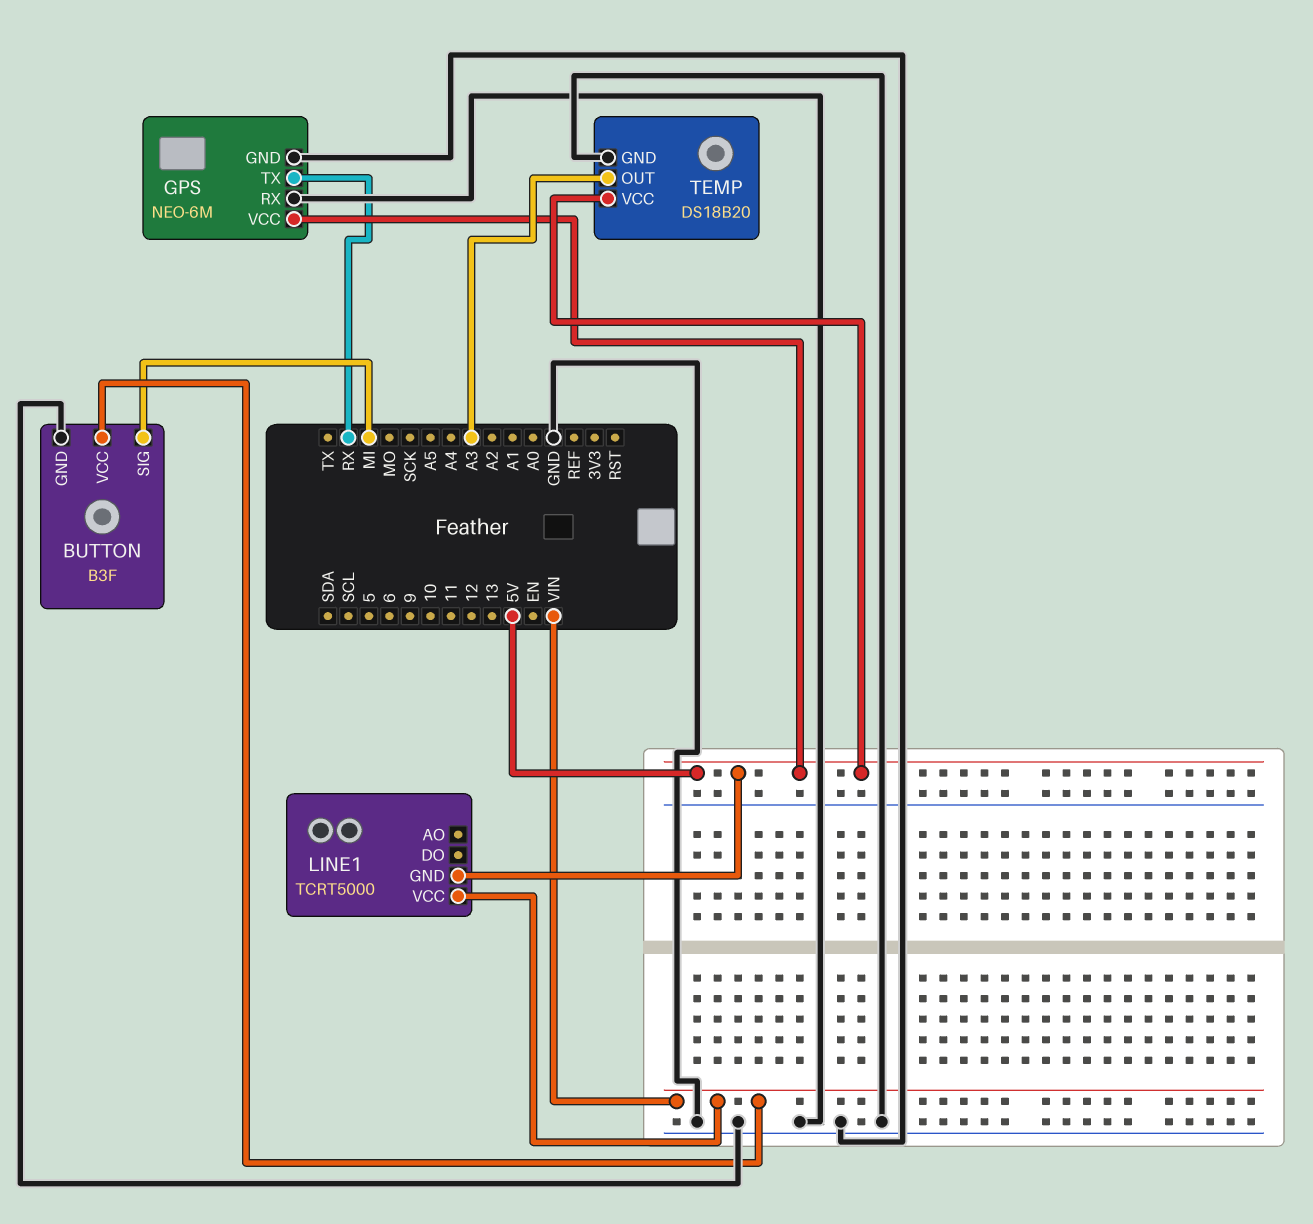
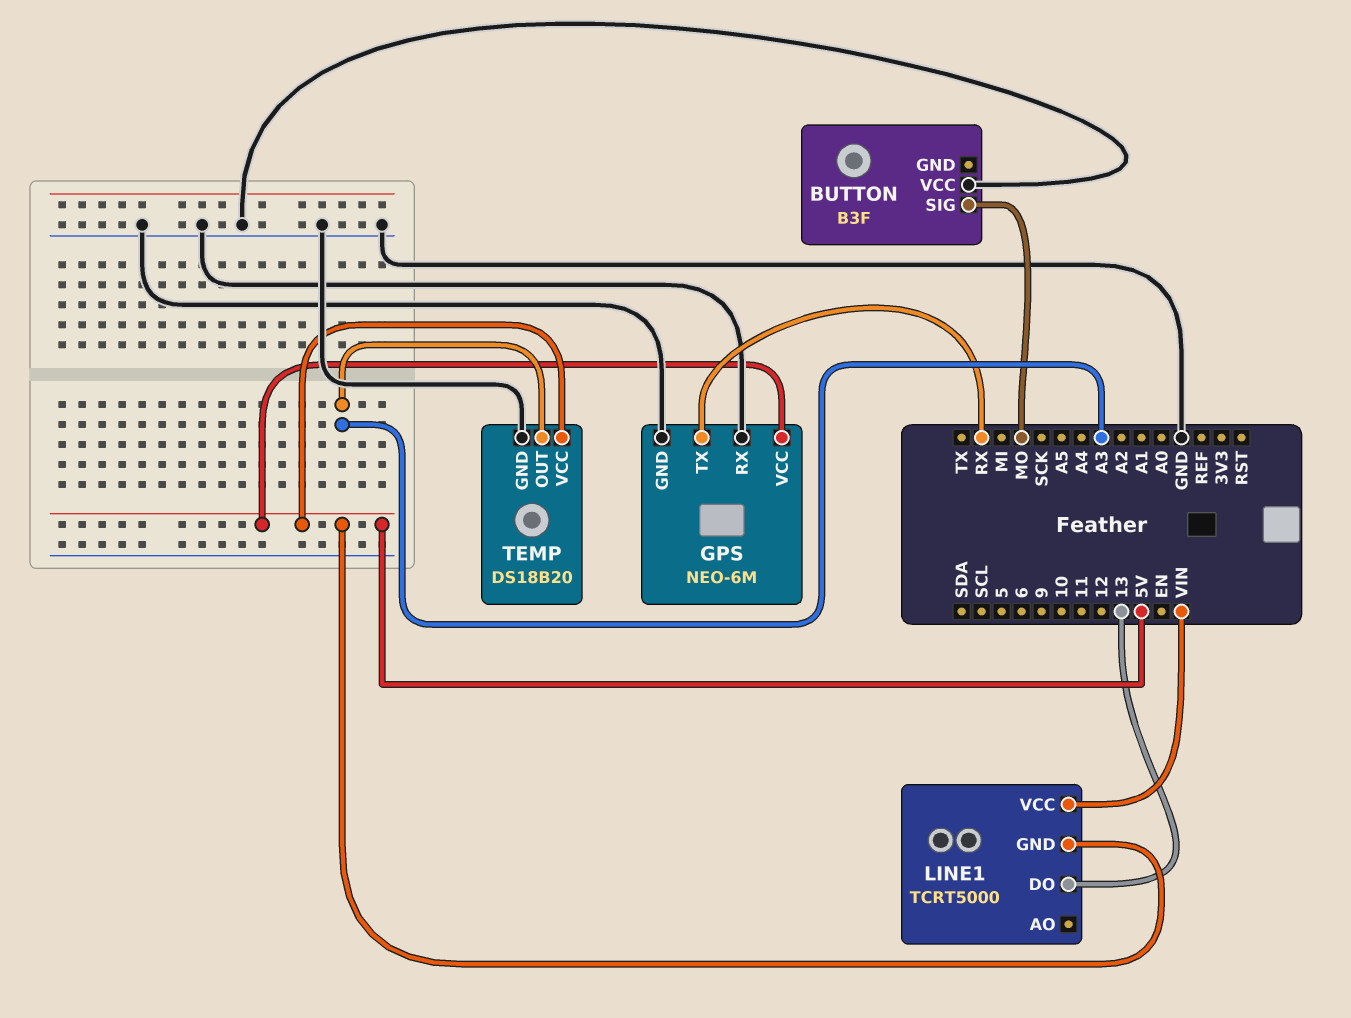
BUTTON pin GND: GND -> none
BUTTON pin SIG: MI -> MO
BUTTON pin VCC: VIN -> GND
LINE1 pin DO: none -> 13

